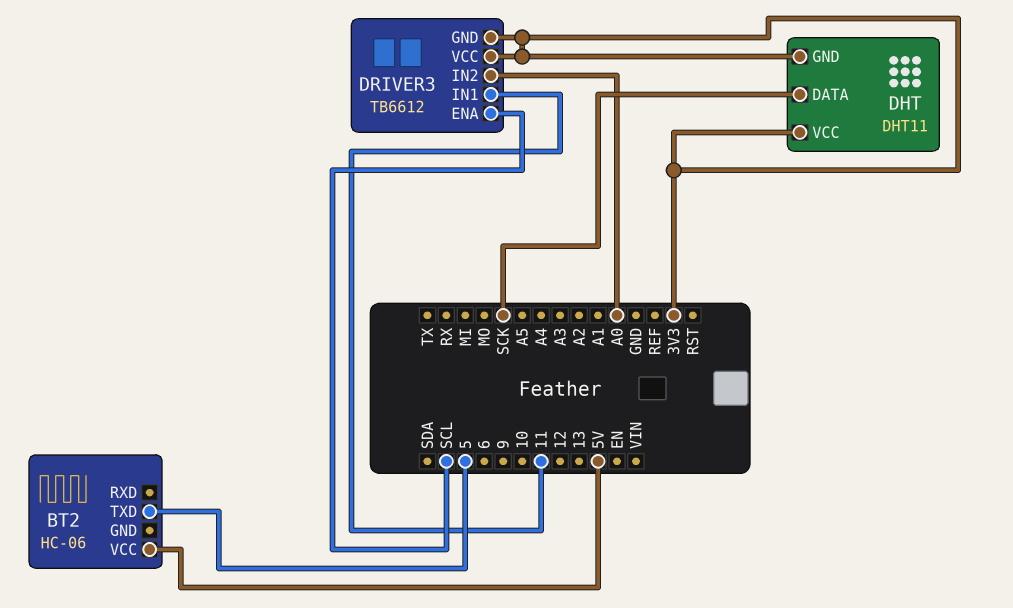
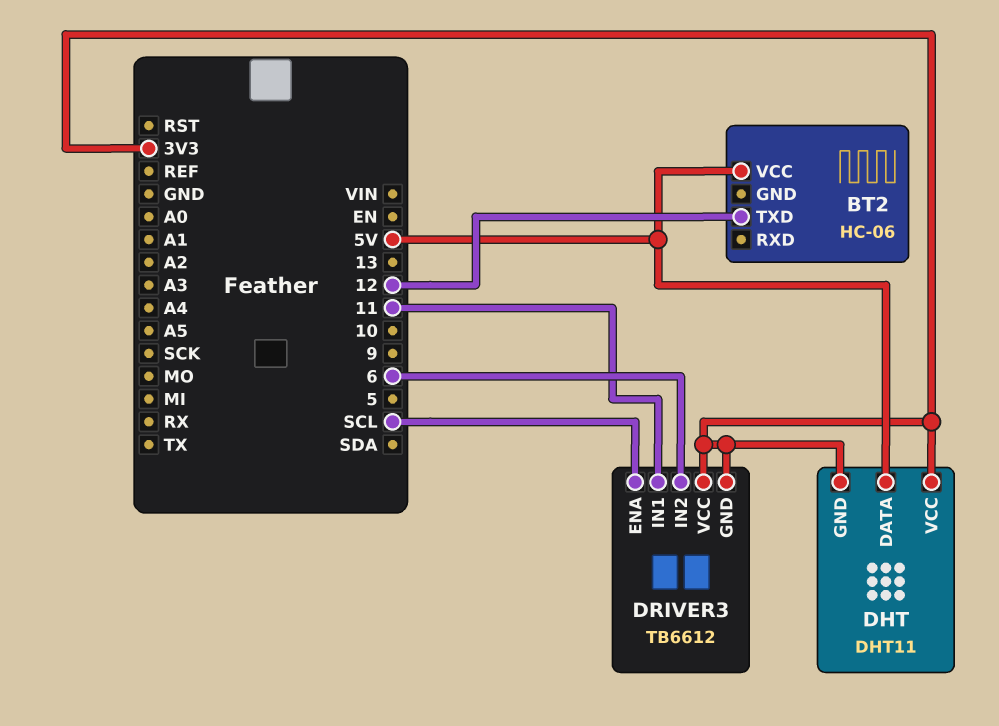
BT2 pin TXD: 5 -> 12
DHT pin DATA: SCK -> 5V
DRIVER3 pin IN2: A0 -> 6

